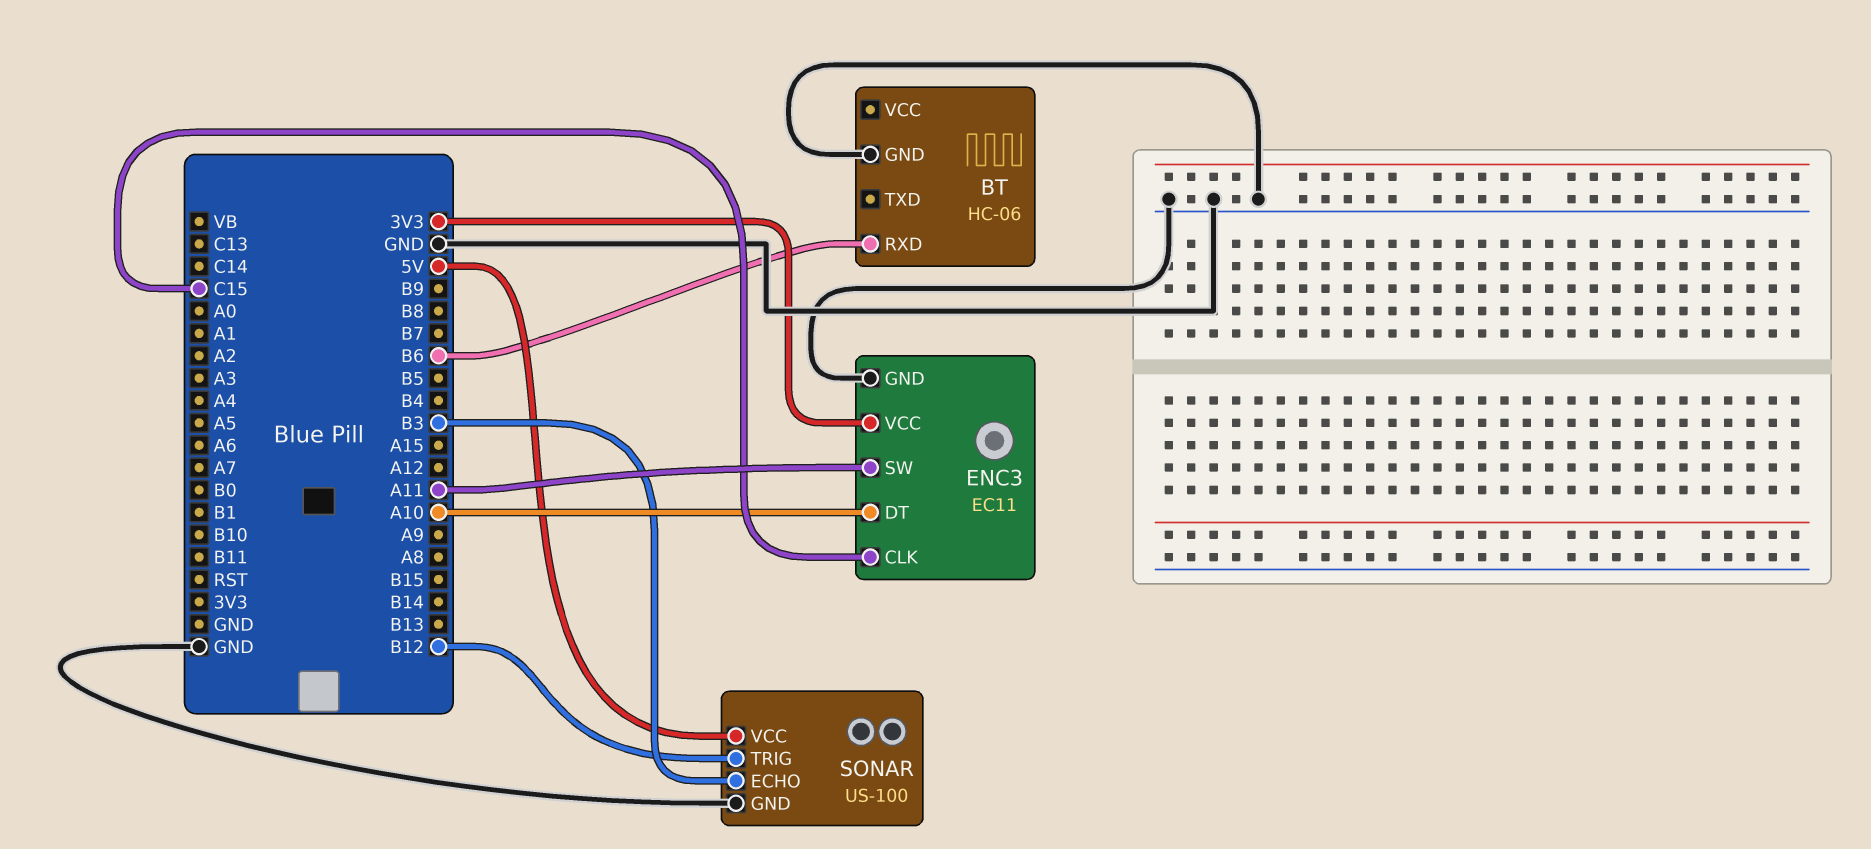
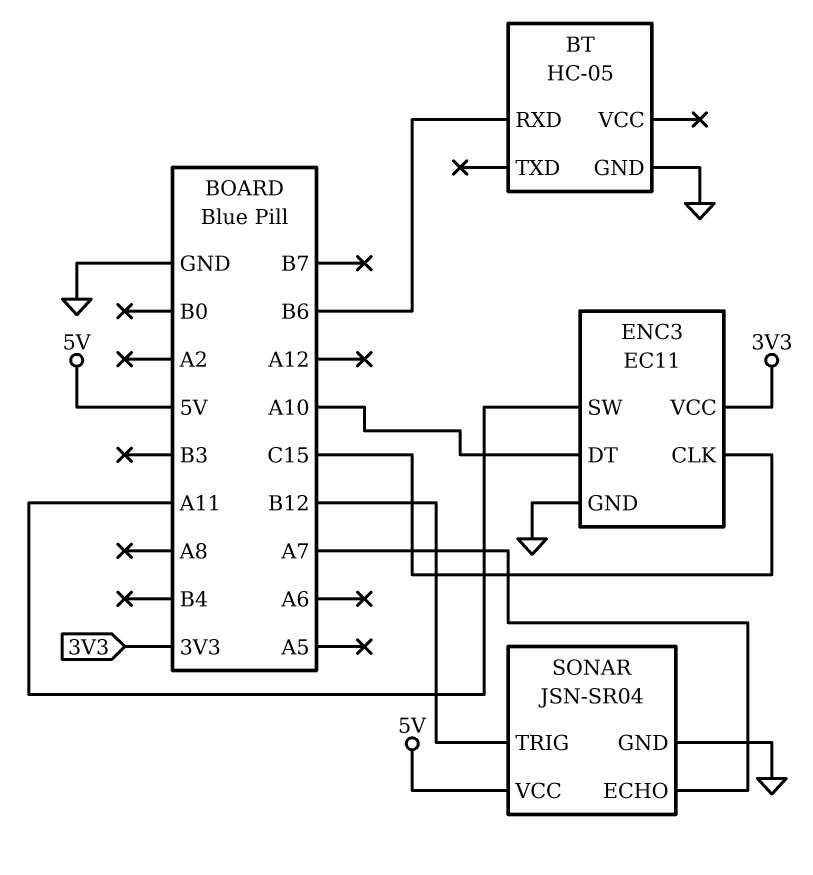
BT: HC-06 -> HC-05
SONAR: US-100 -> JSN-SR04
SONAR pin ECHO: B3 -> A7

